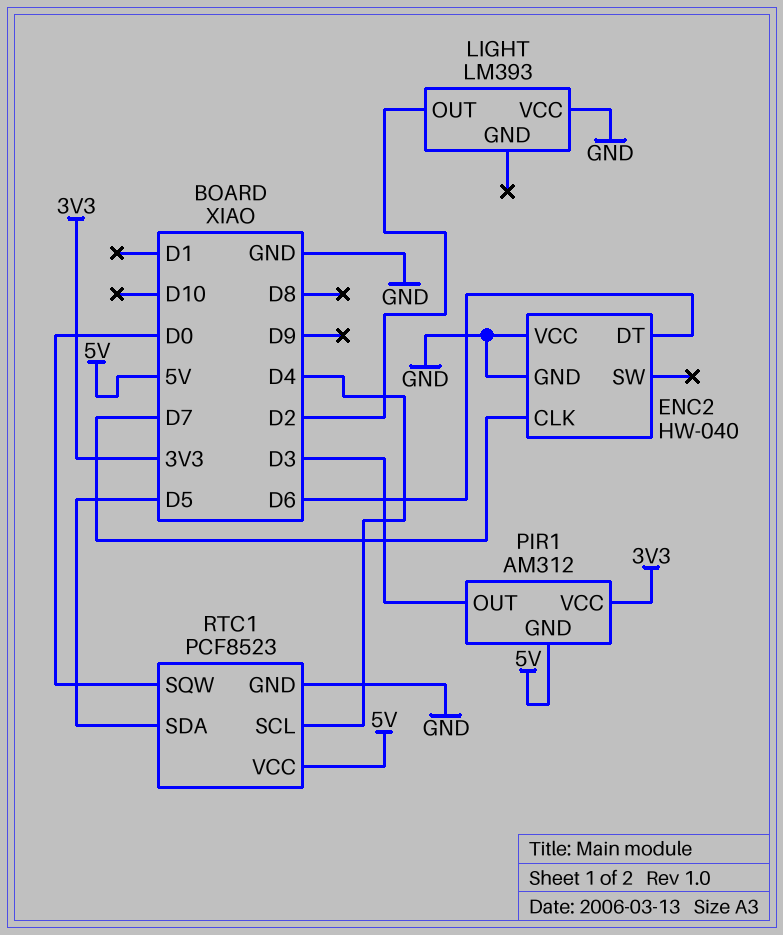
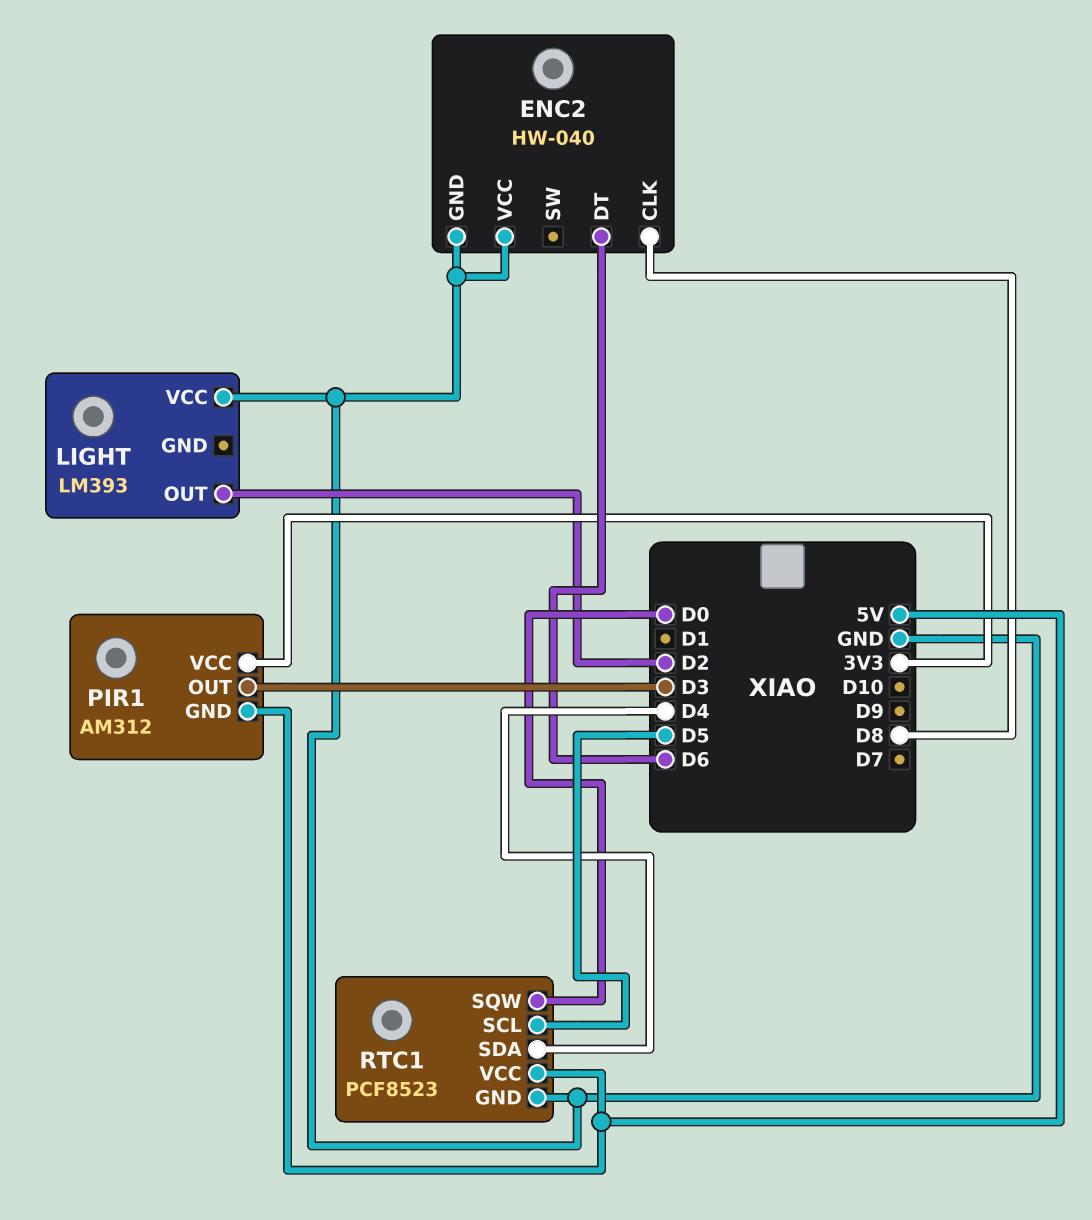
ENC2 pin CLK: D7 -> D8
RTC1 pin SCL: D4 -> D5
RTC1 pin SDA: D5 -> D4

